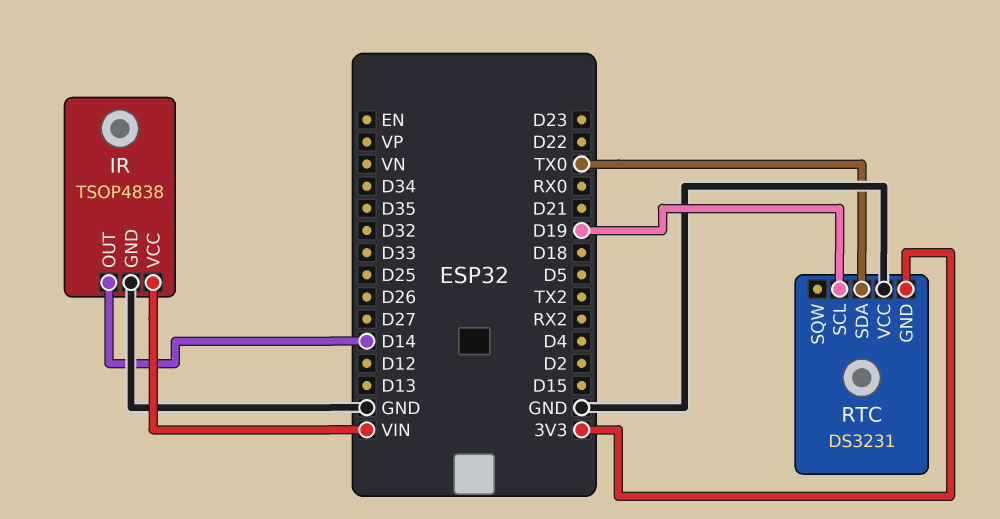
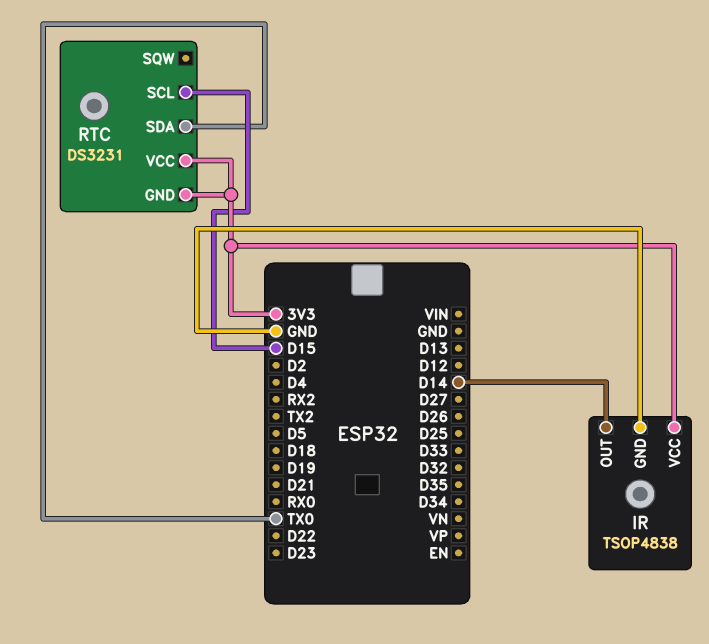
IR pin VCC: VIN -> 3V3
RTC pin SCL: D19 -> D15
RTC pin VCC: GND -> 3V3

